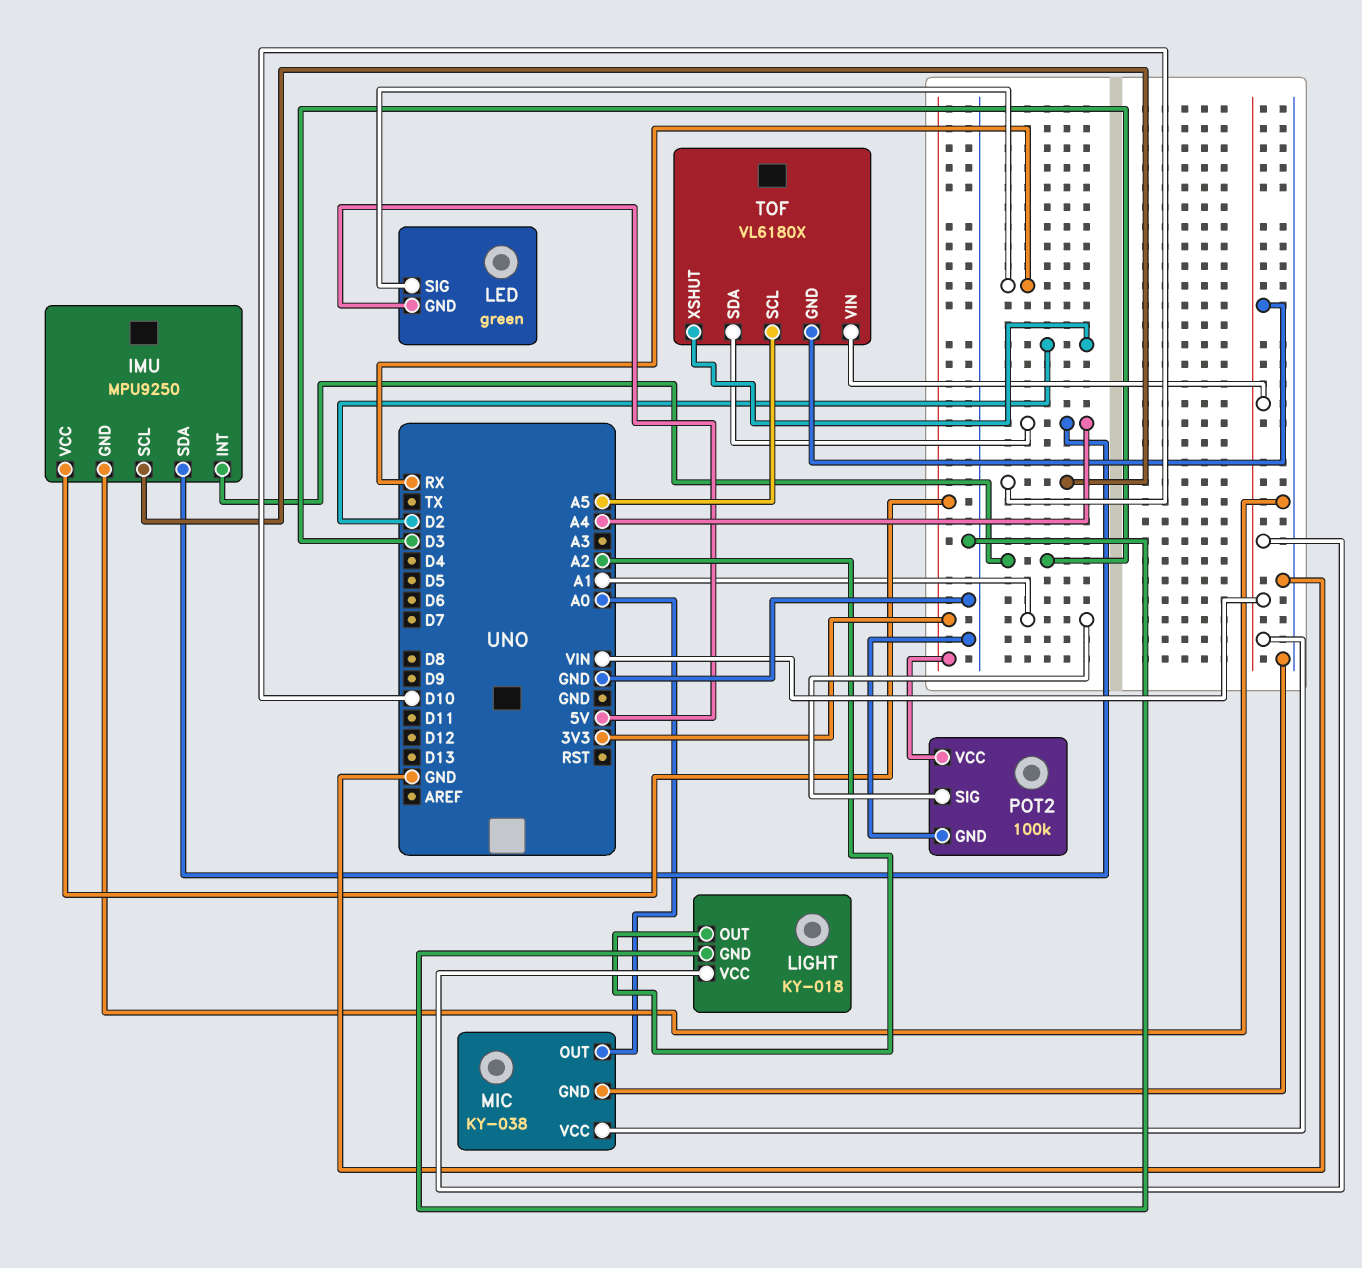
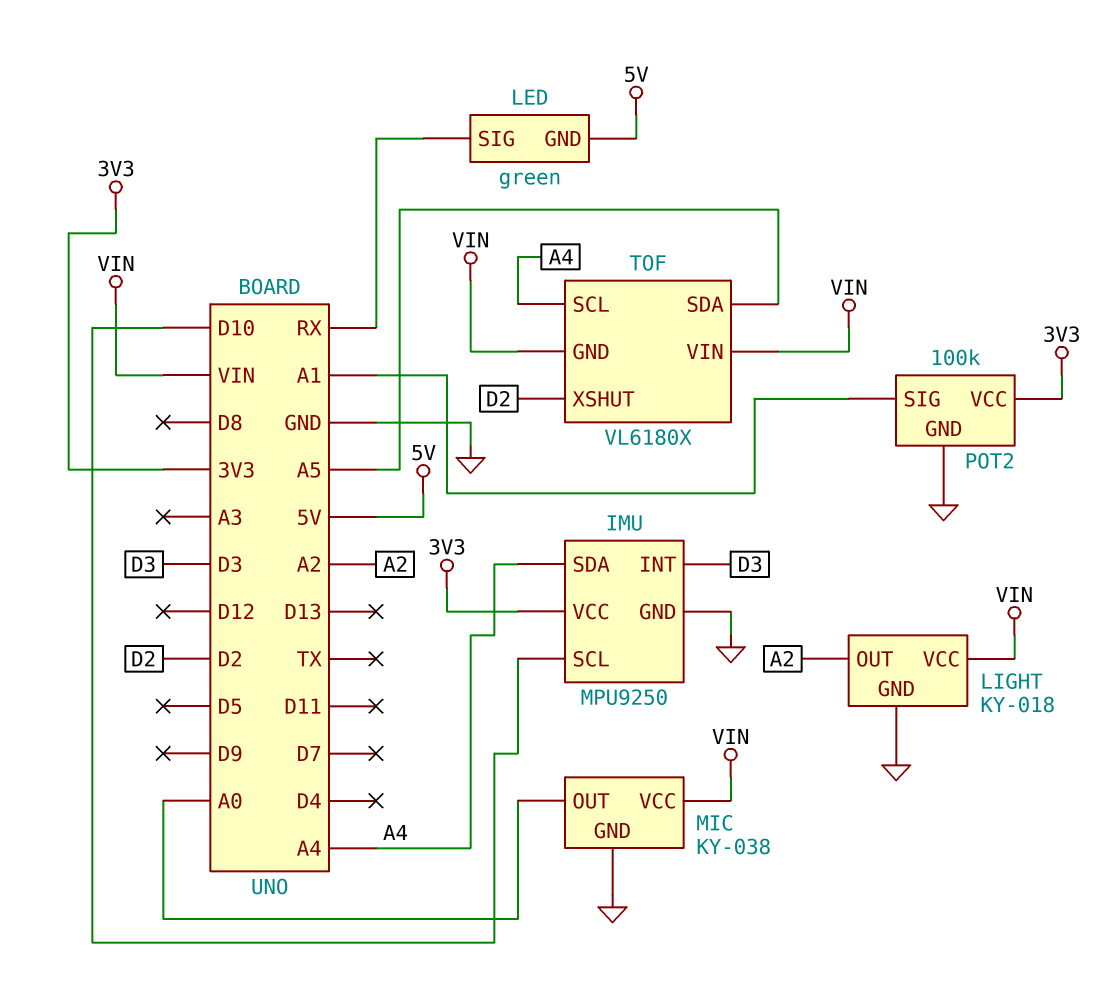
TOF pin SCL: A5 -> A4
TOF pin SDA: A4 -> A5

